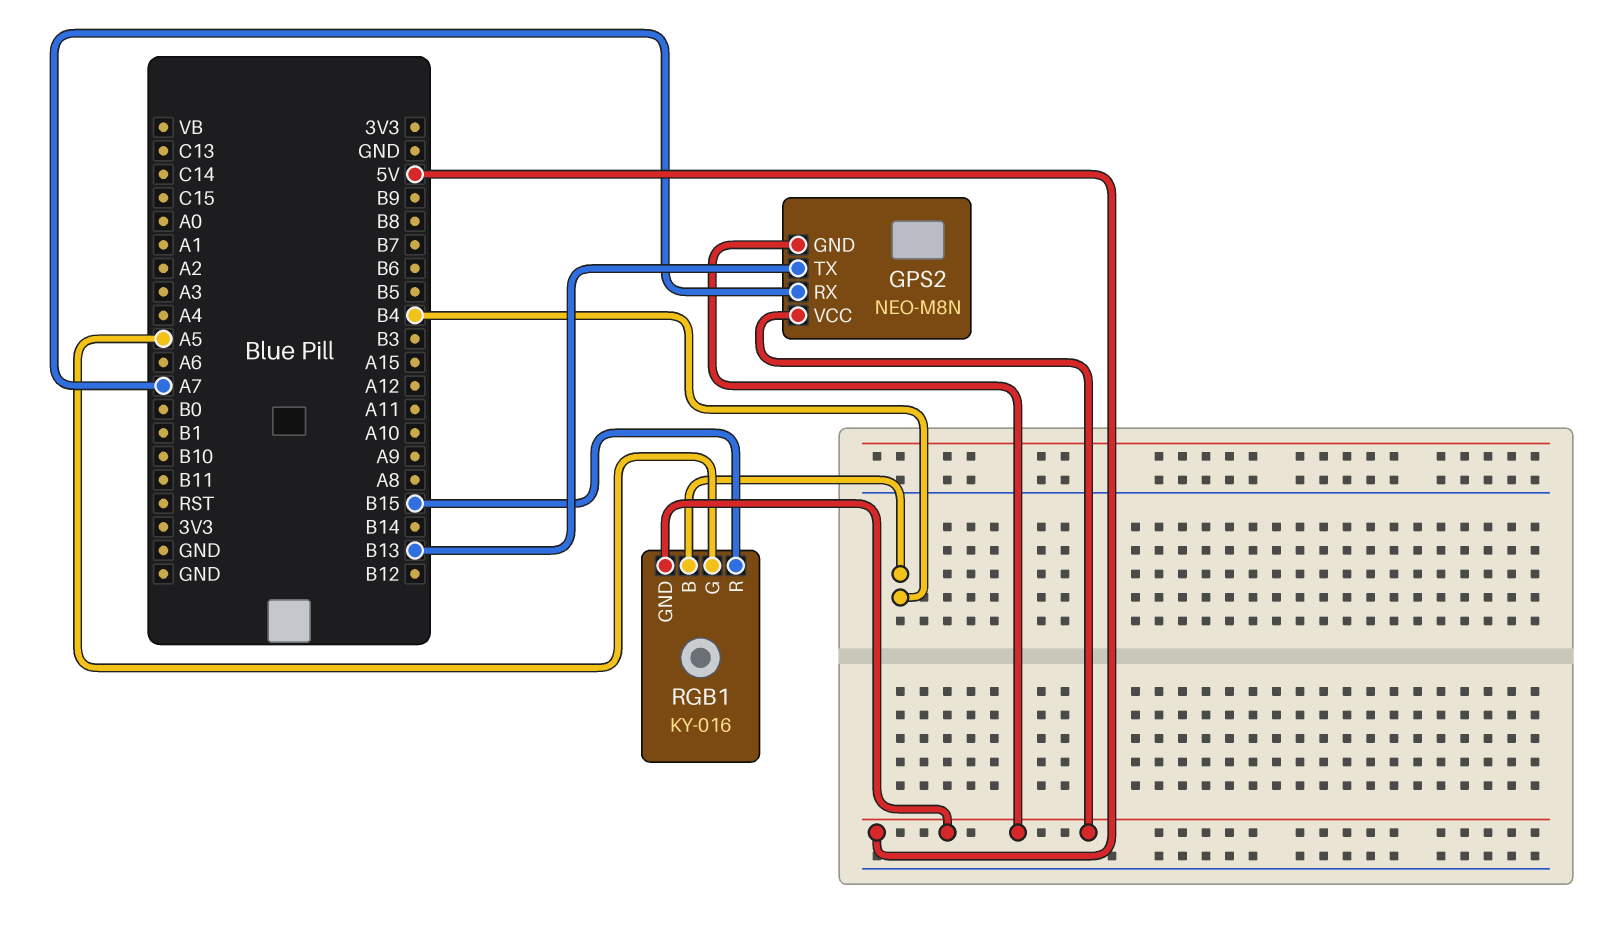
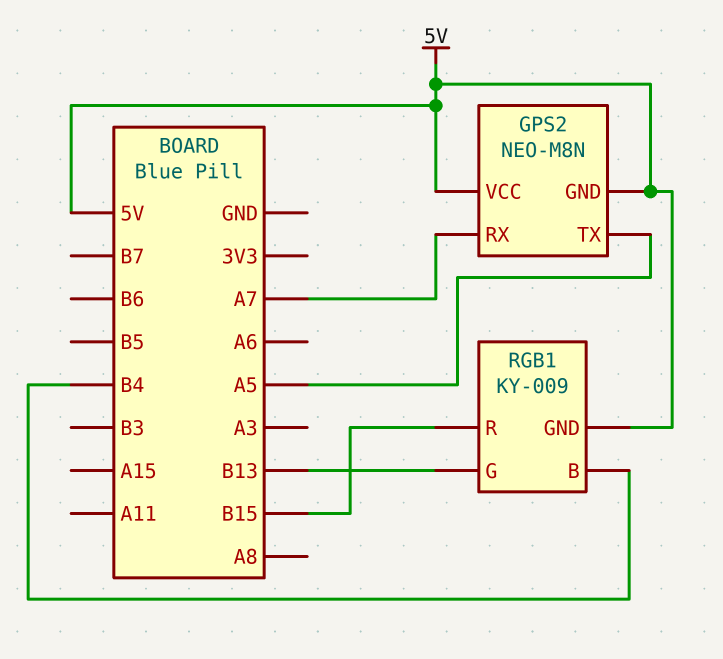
GPS2 pin TX: B13 -> A5
RGB1: KY-016 -> KY-009
RGB1 pin G: A5 -> B13

